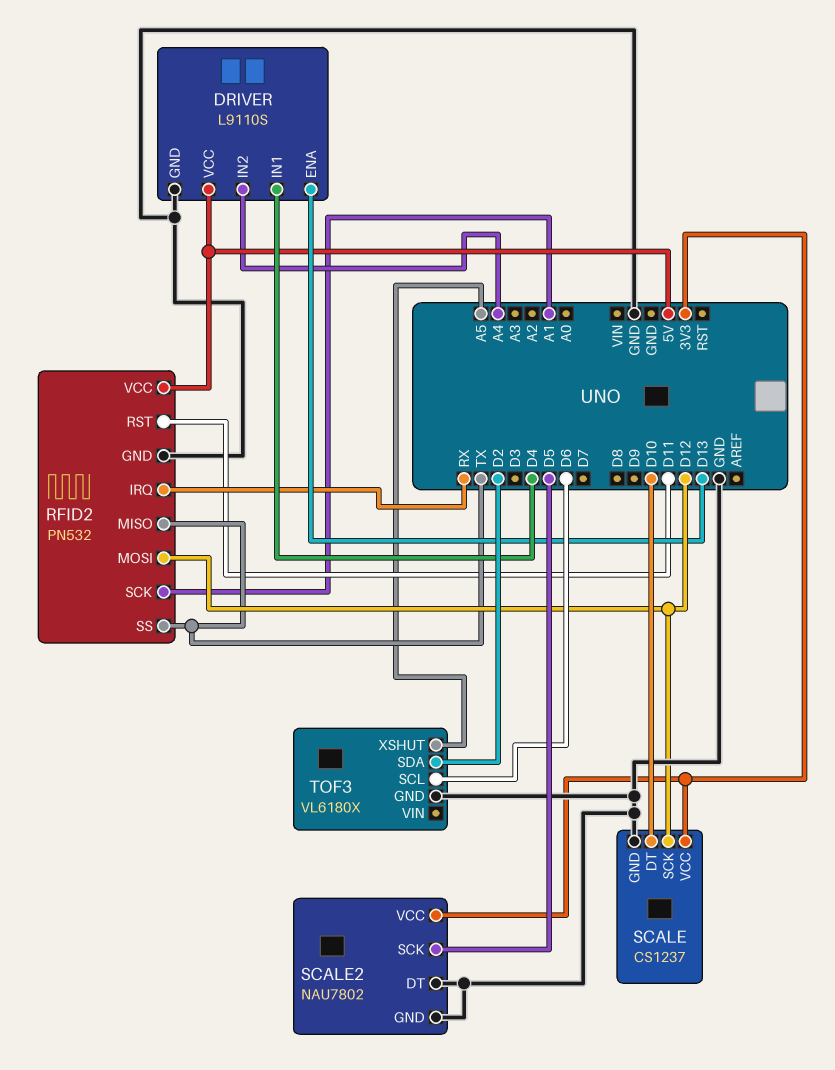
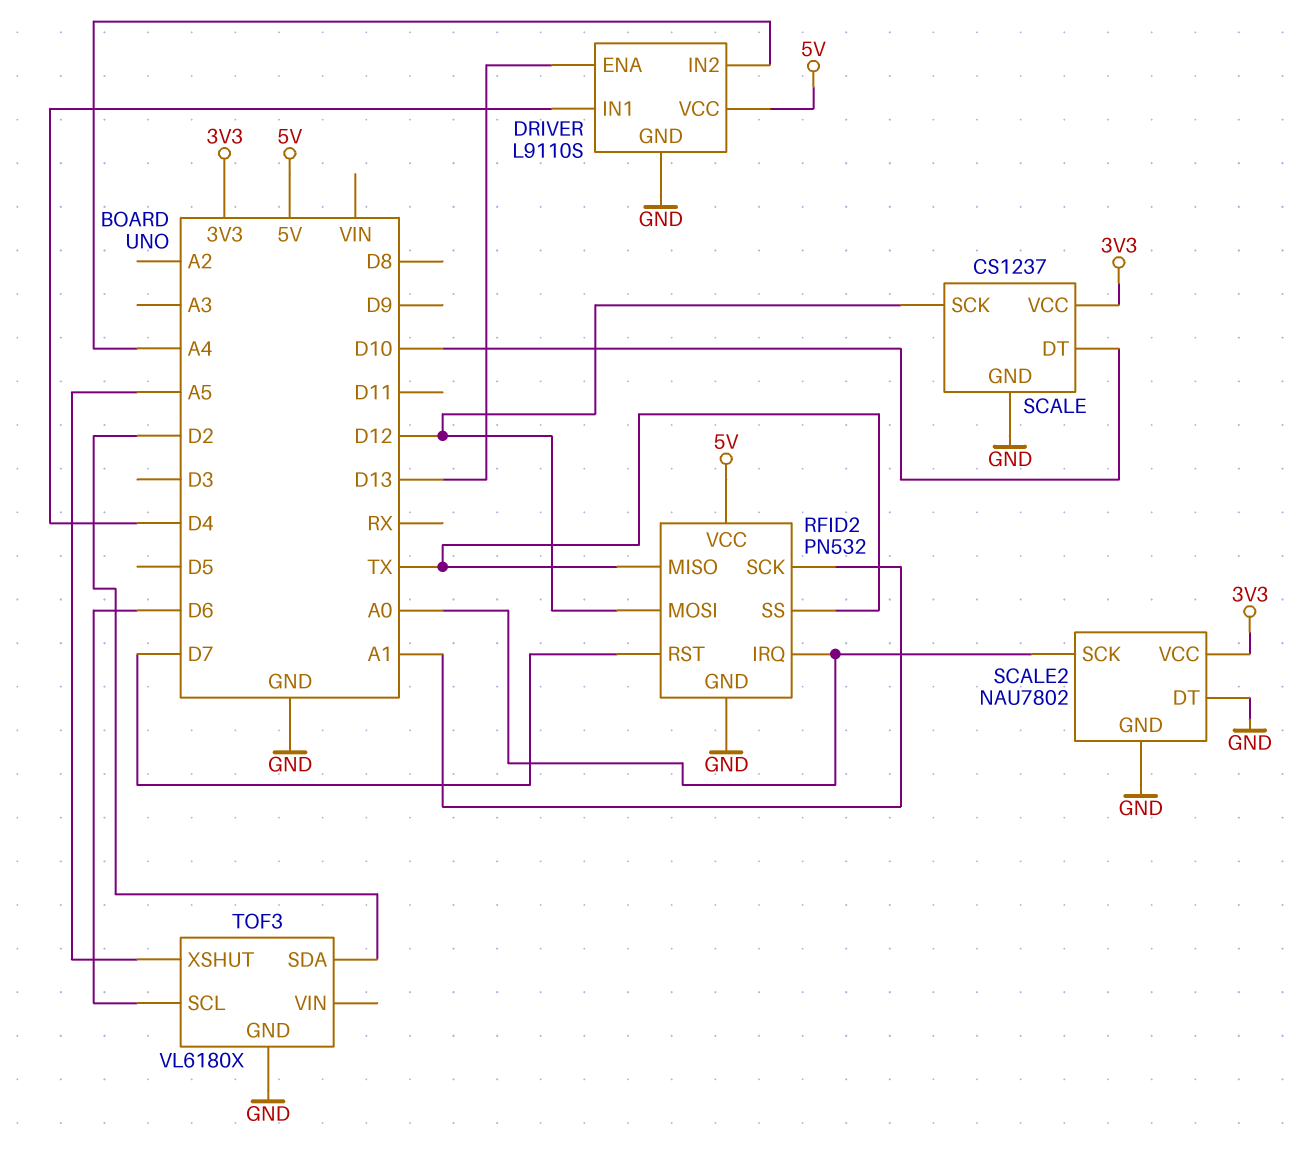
RFID2 pin IRQ: RX -> A0
RFID2 pin RST: D11 -> D7
SCALE2 pin SCK: D5 -> A0

